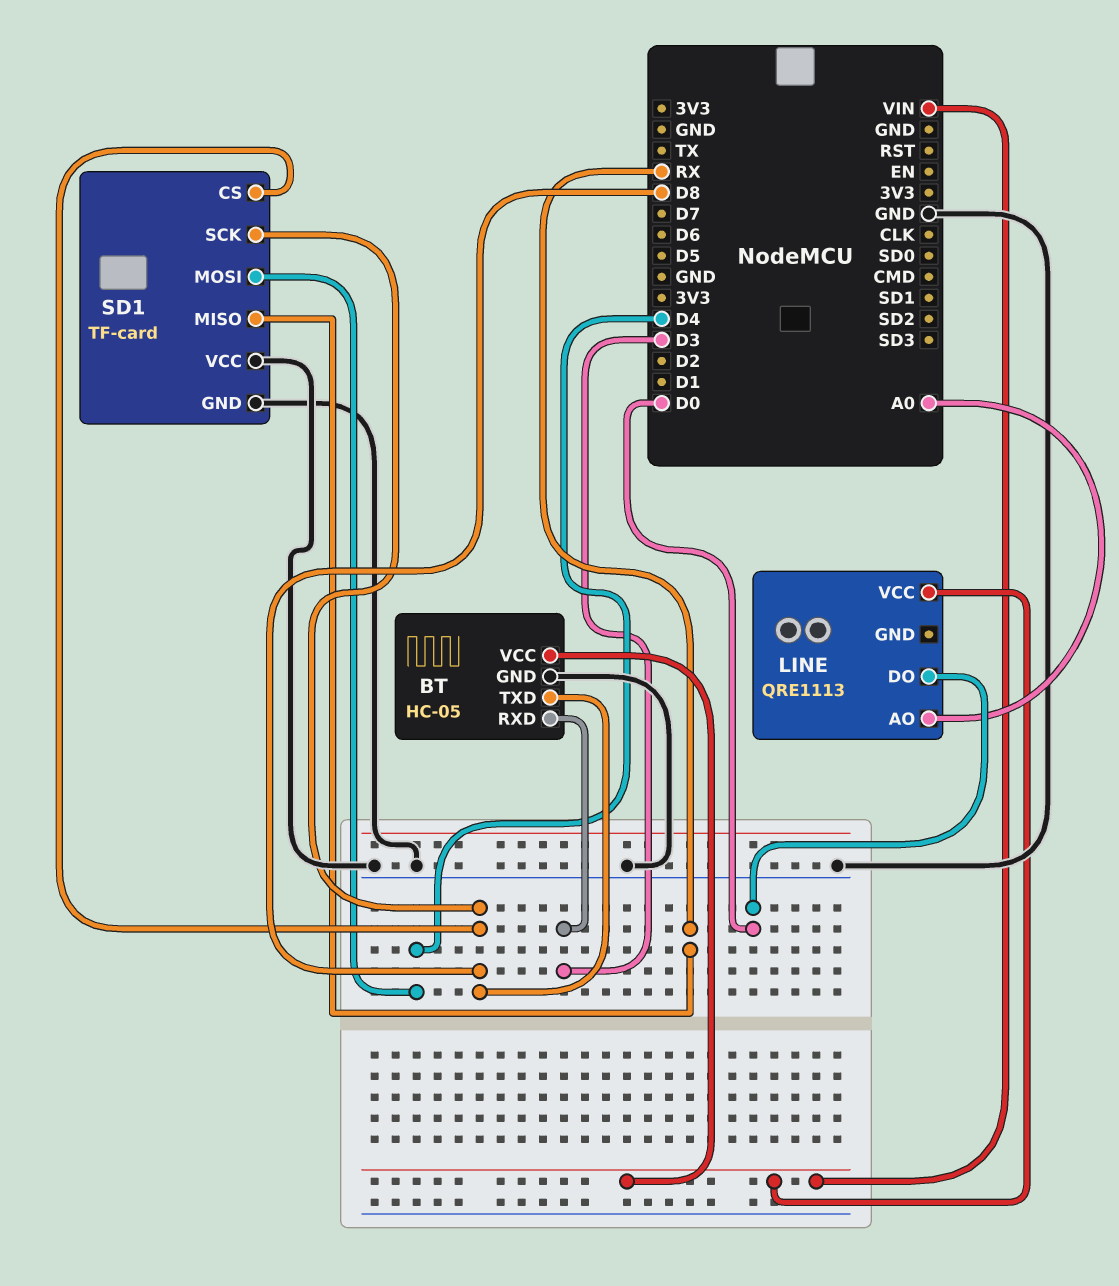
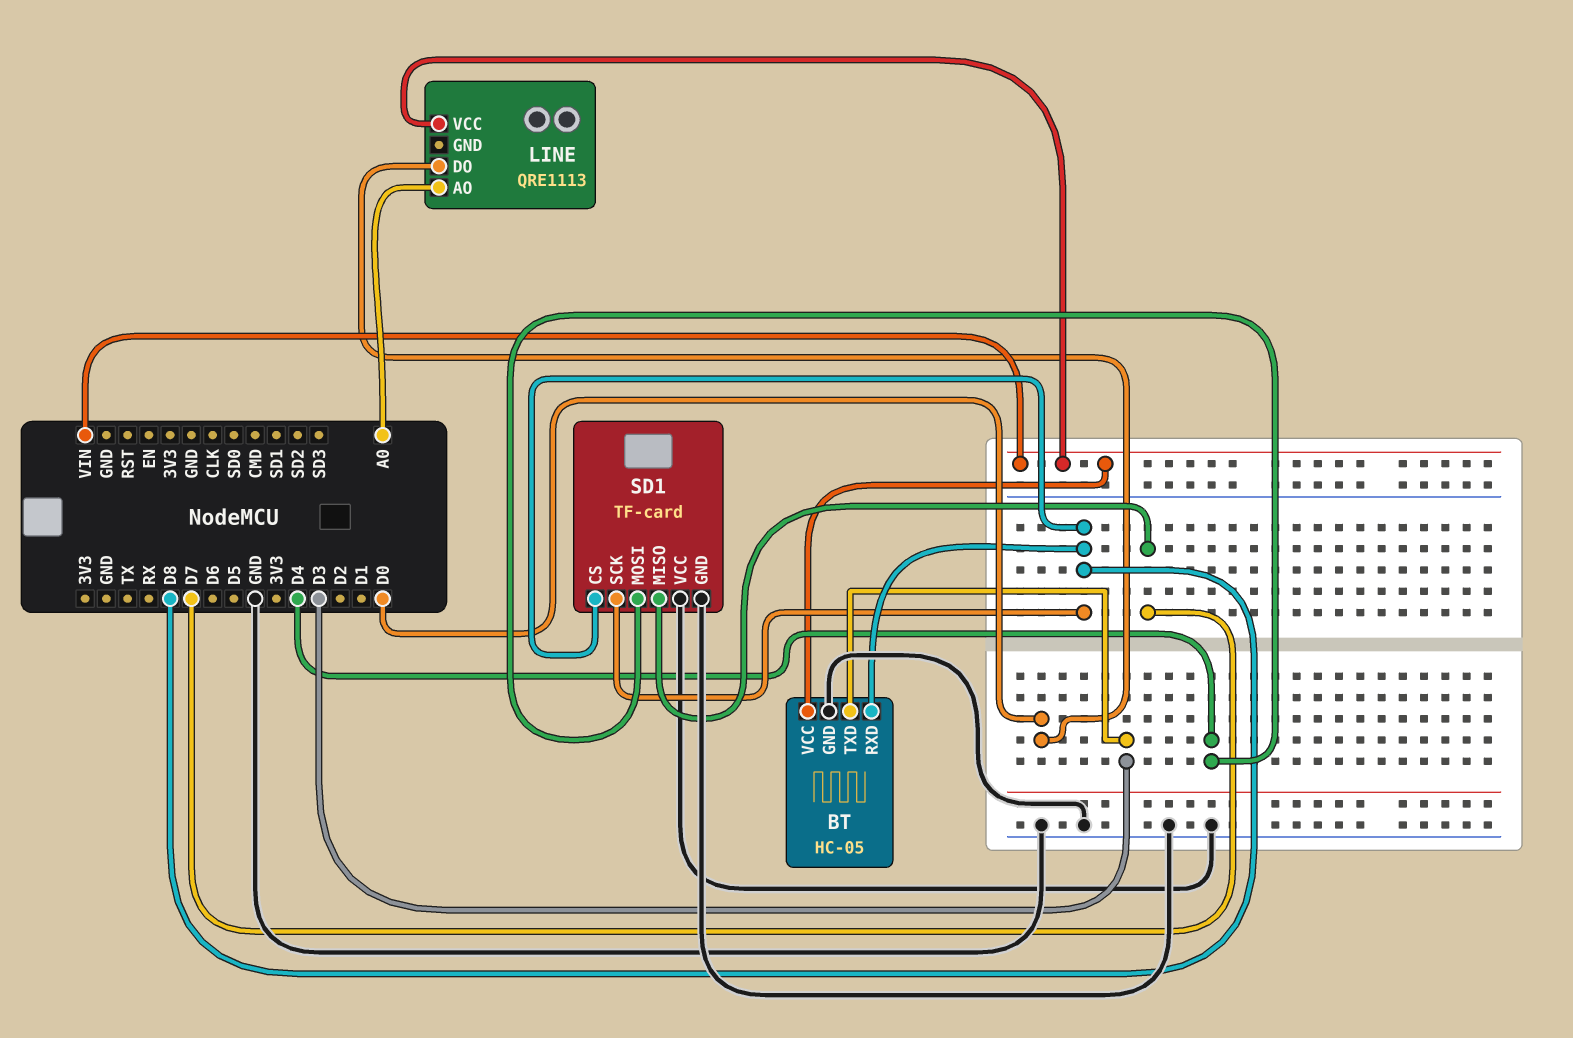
BT pin RXD: D3 -> D8
BT pin TXD: D8 -> D3
SD1 pin MISO: RX -> D7

